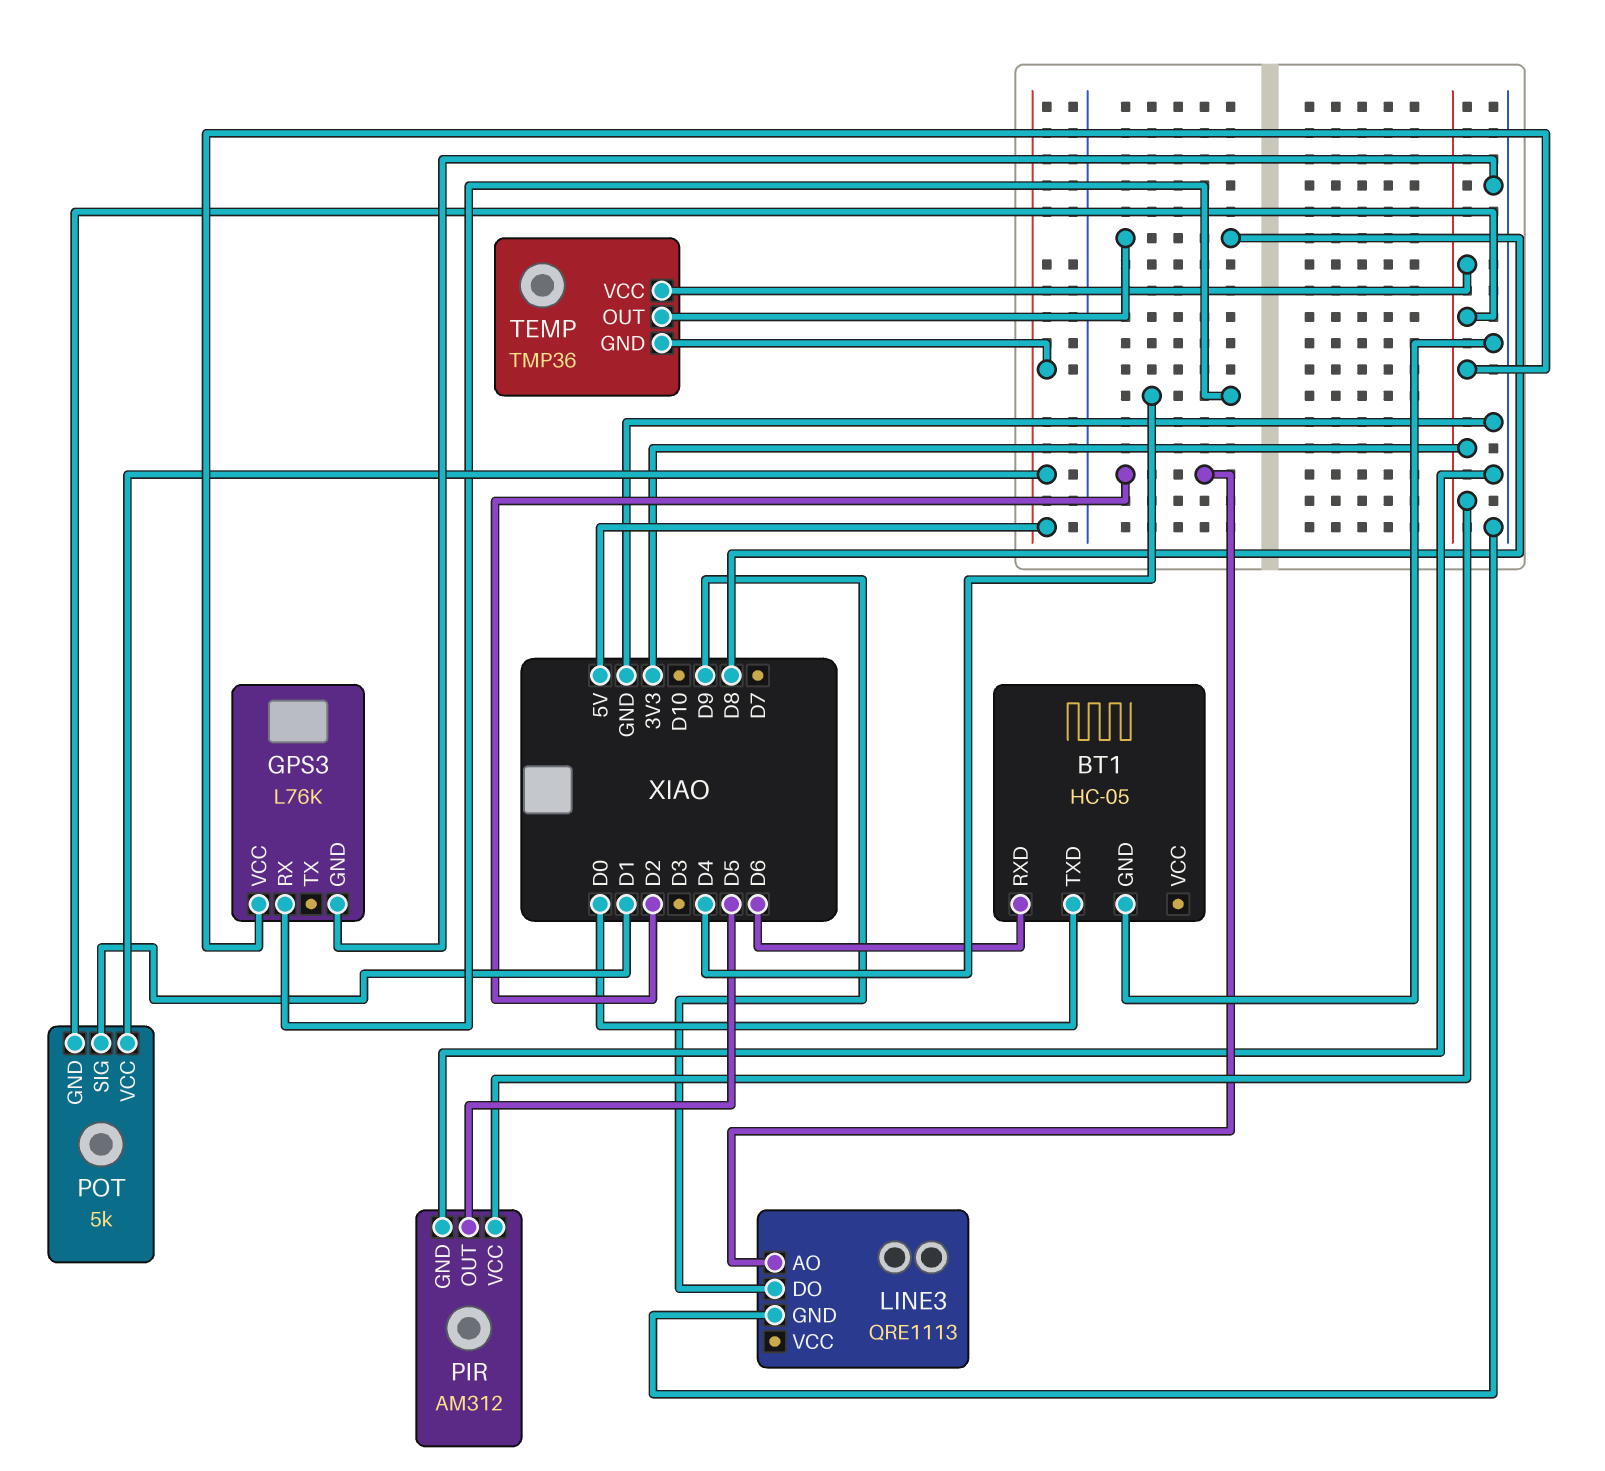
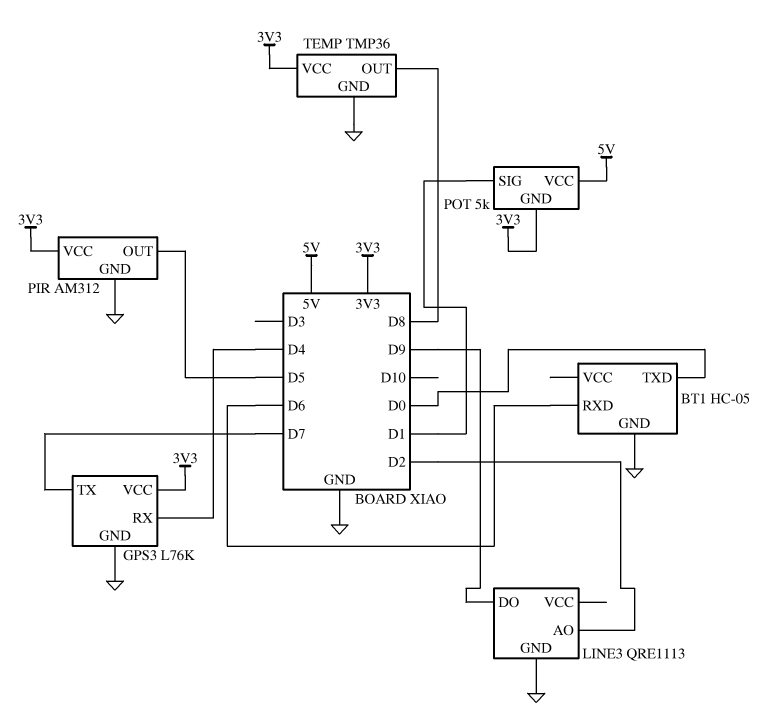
GPS3 pin TX: none -> D7
TEMP pin GND: 5V -> GND

